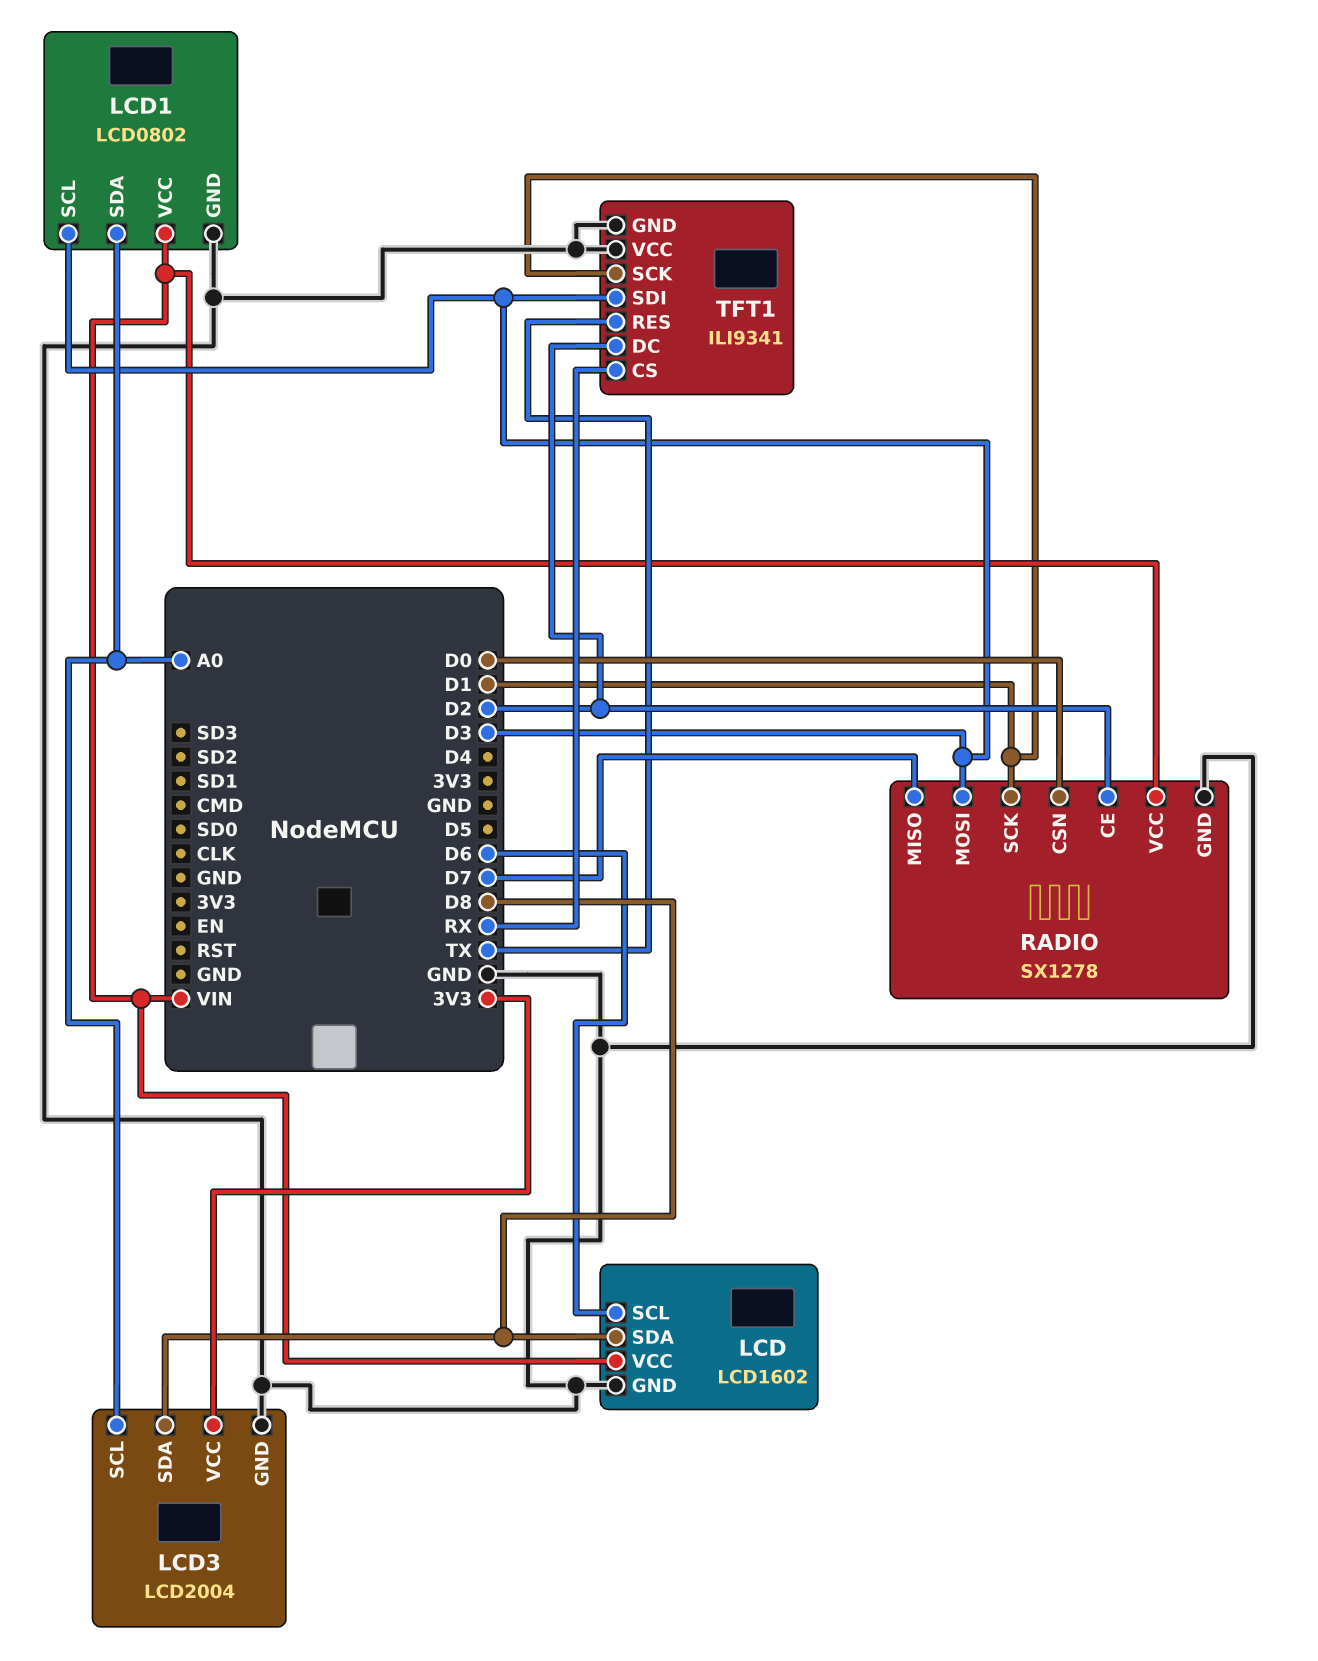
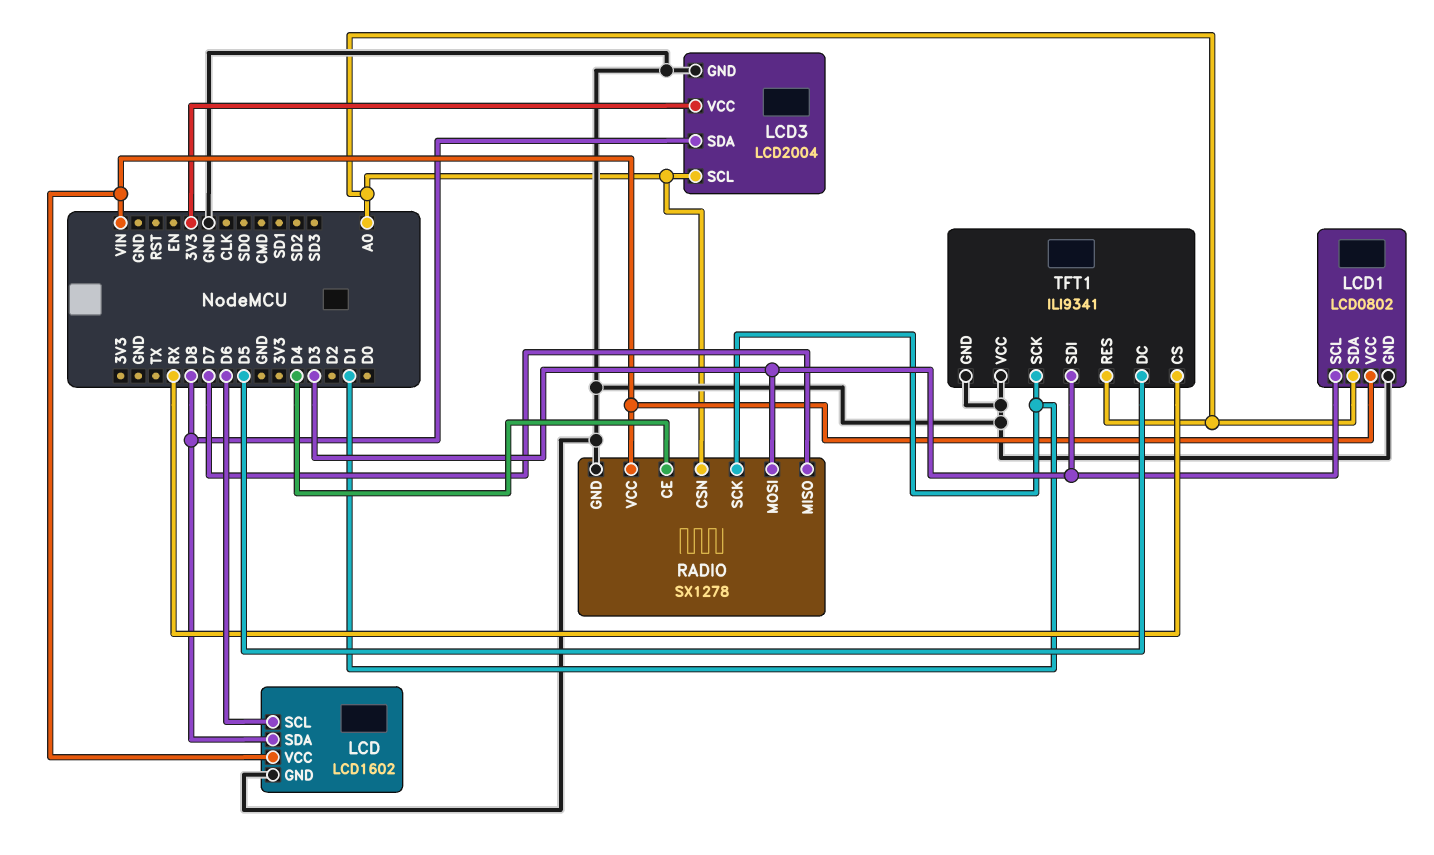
RADIO pin CE: D2 -> D4
RADIO pin CSN: D0 -> A0
TFT1 pin DC: D2 -> D5
TFT1 pin RES: TX -> A0

